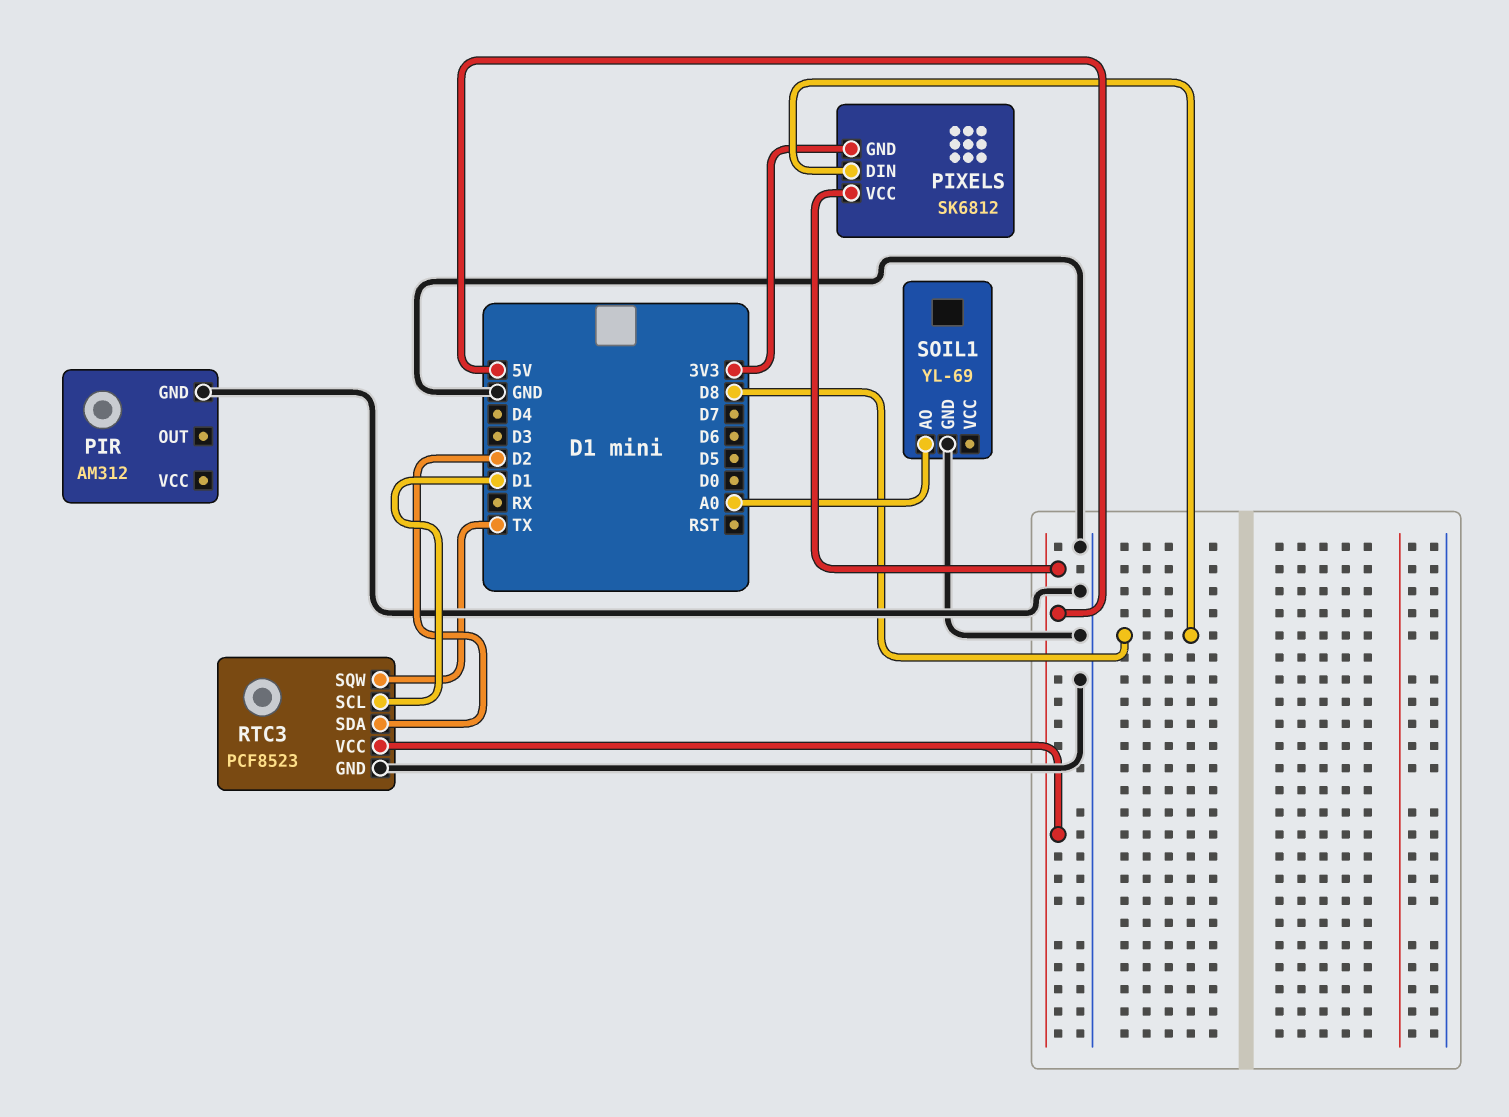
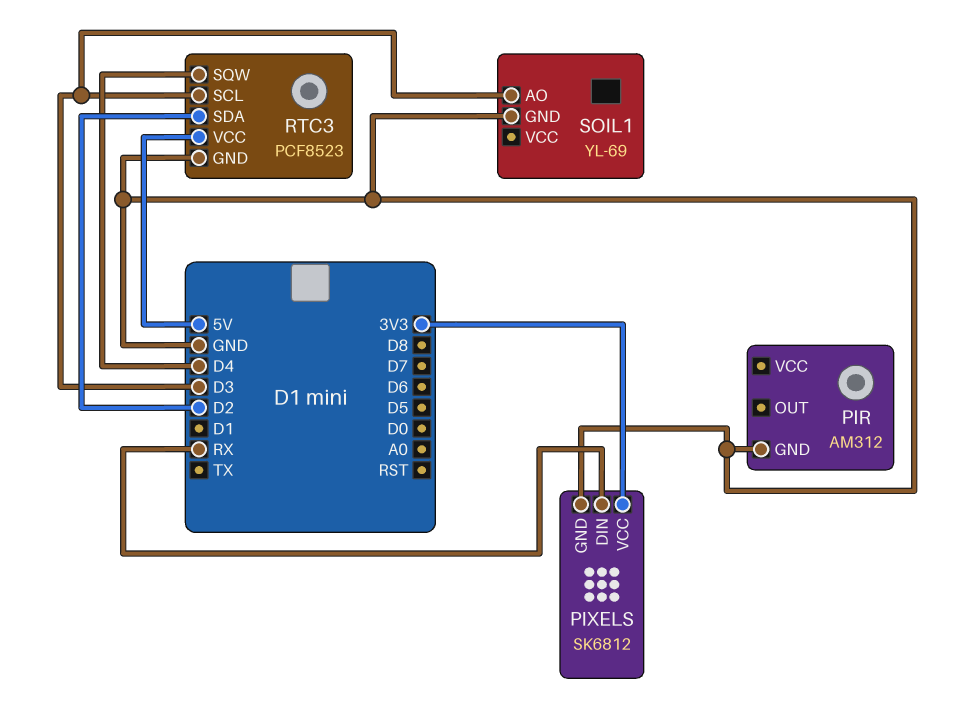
PIXELS pin DIN: D8 -> RX
PIXELS pin GND: 3V3 -> GND
PIXELS pin VCC: 5V -> 3V3
RTC3 pin SCL: D1 -> D3
RTC3 pin SQW: TX -> D4
SOIL1 pin AO: A0 -> D3

